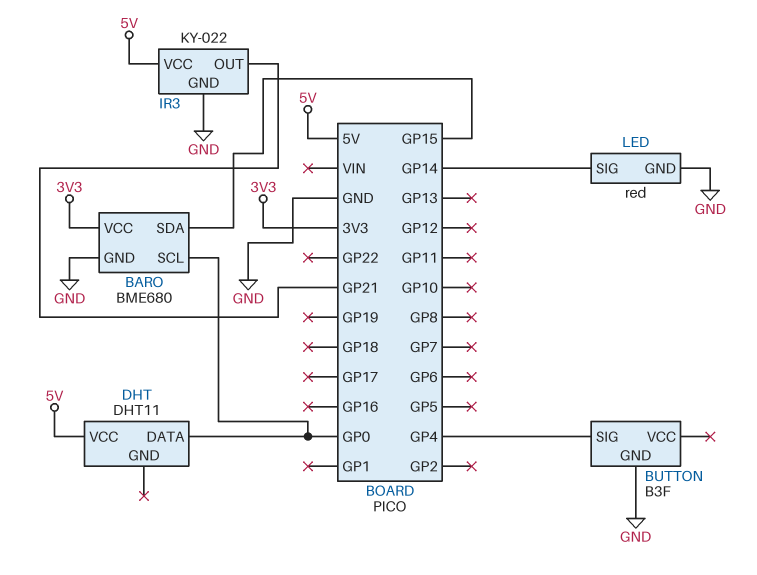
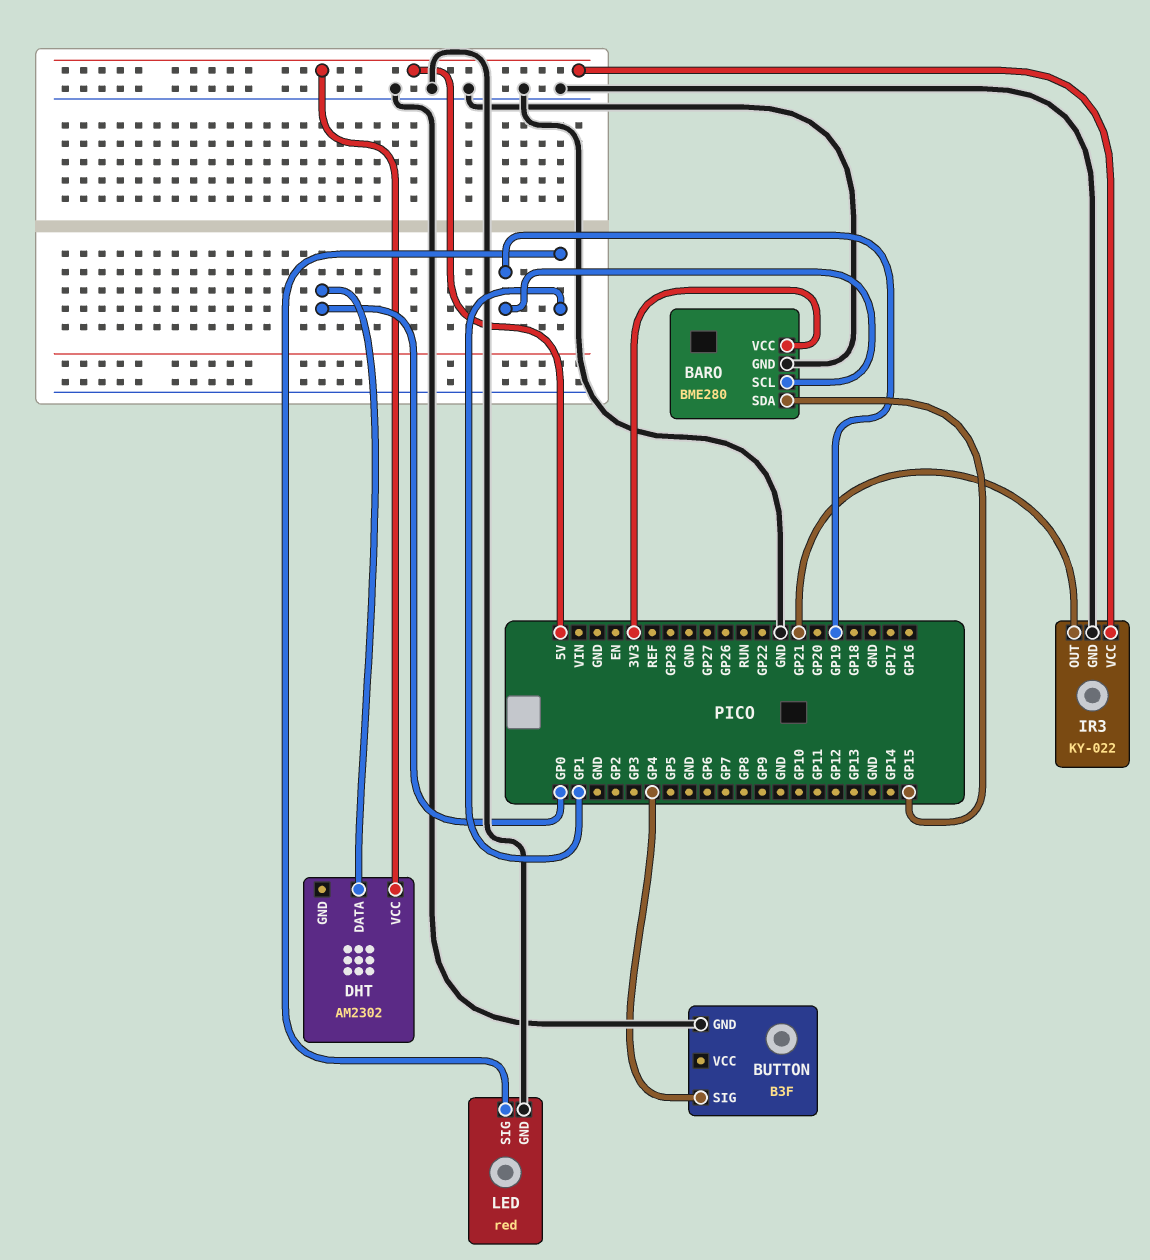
BARO: BME680 -> BME280
BARO pin SCL: GP0 -> GP19
DHT: DHT11 -> AM2302
LED pin SIG: GP14 -> GP1

